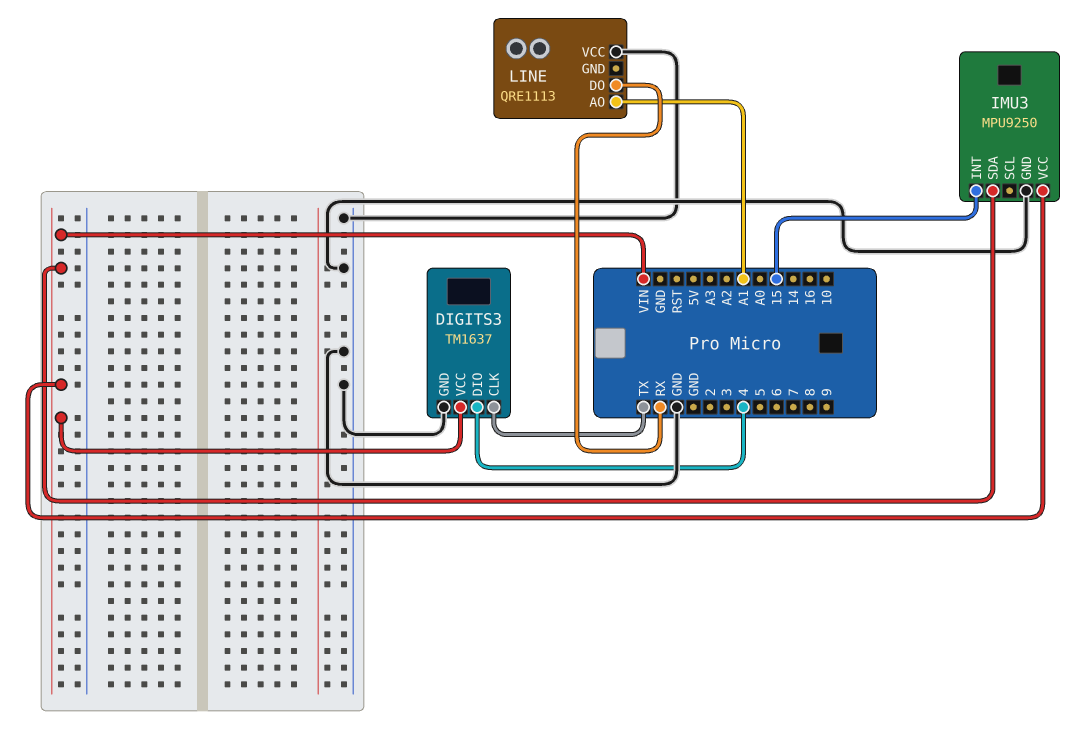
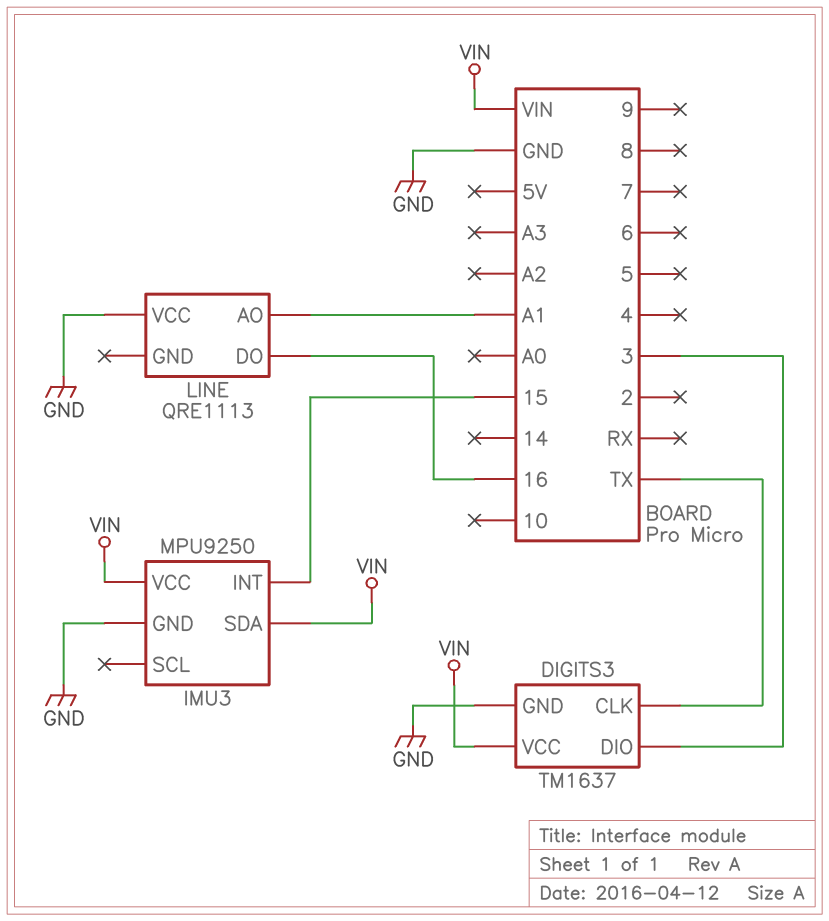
DIGITS3 pin DIO: 4 -> 3
LINE pin DO: RX -> 16

